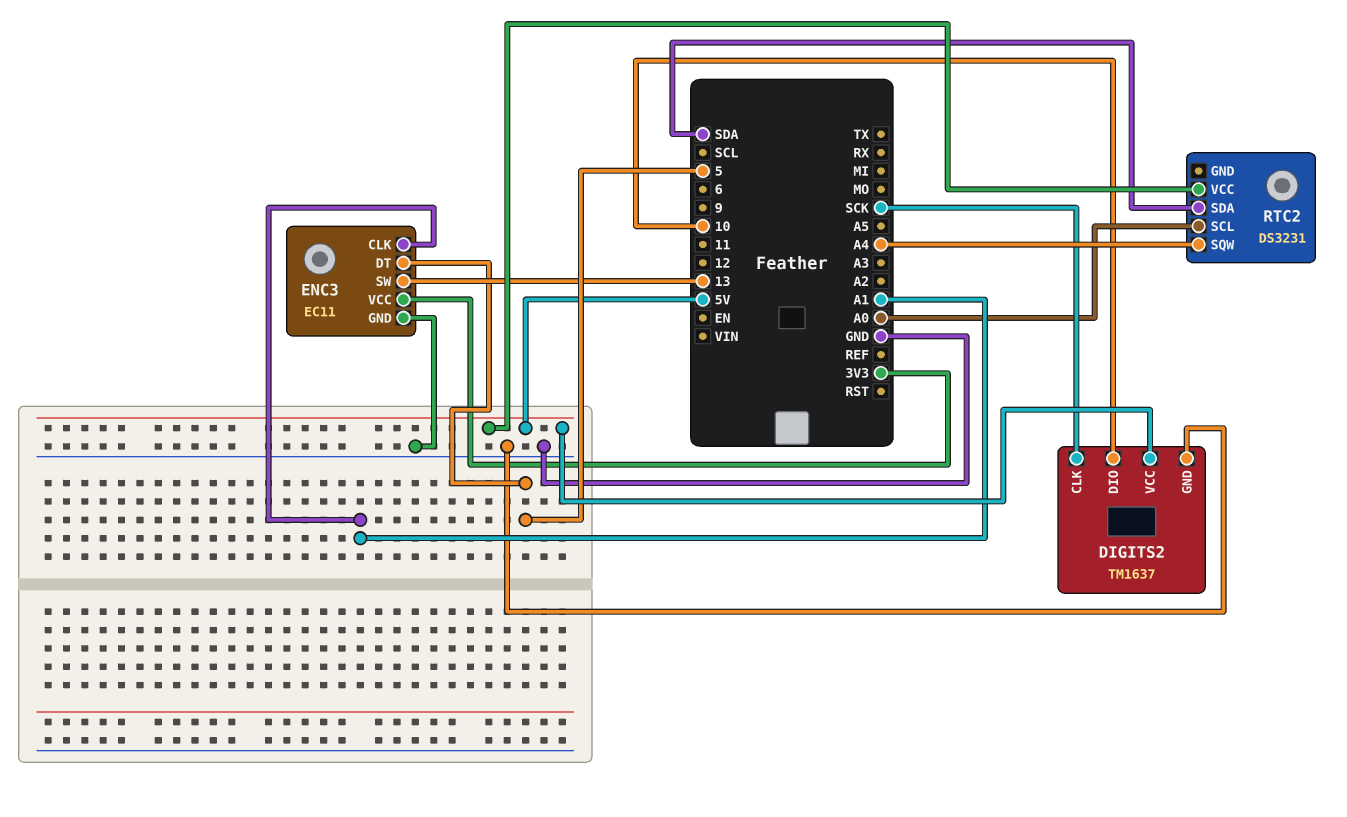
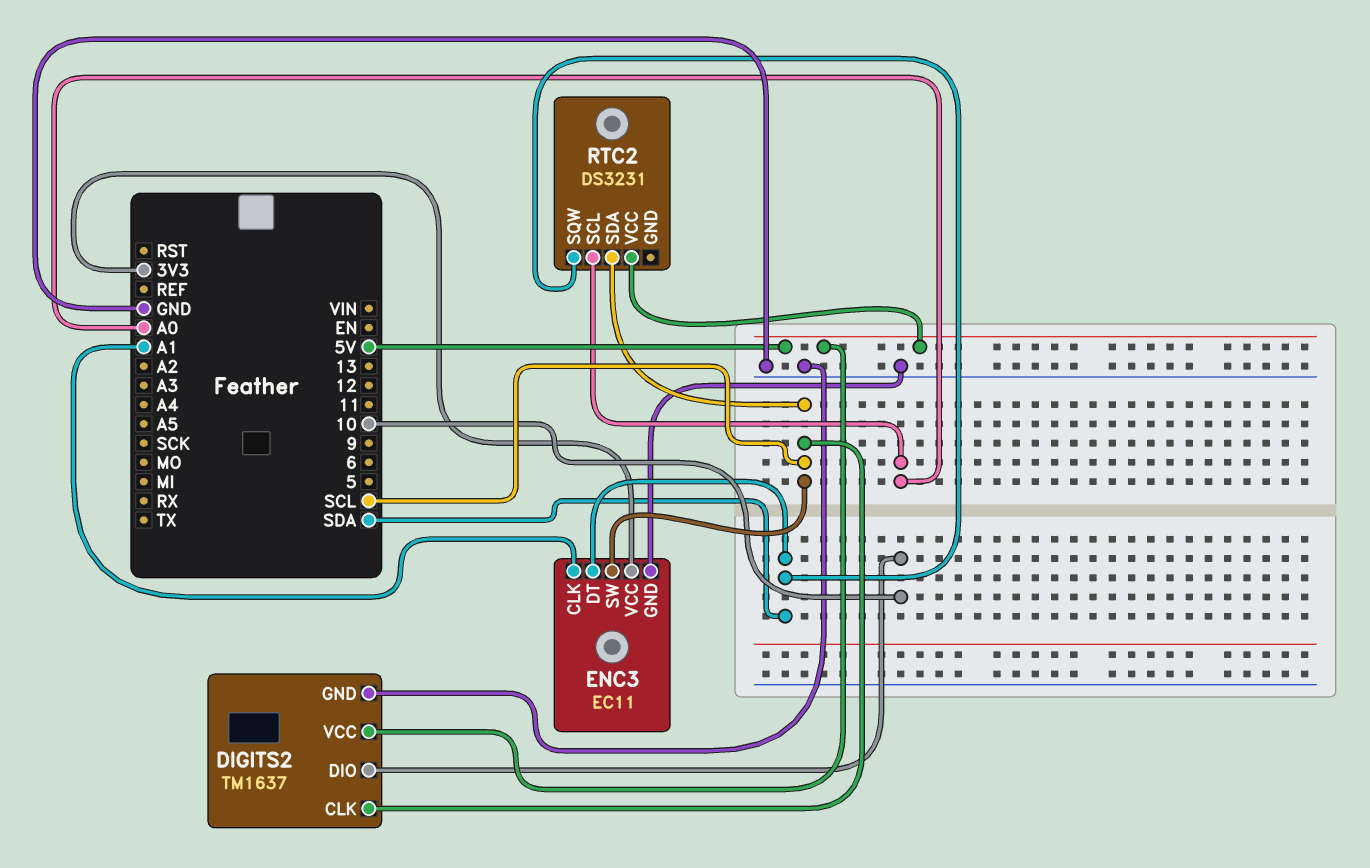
DIGITS2 pin CLK: SCK -> SCL
ENC3 pin DT: 5 -> SDA
ENC3 pin SW: 13 -> SCL
RTC2 pin SDA: SDA -> SCL
RTC2 pin SQW: A4 -> SDA

